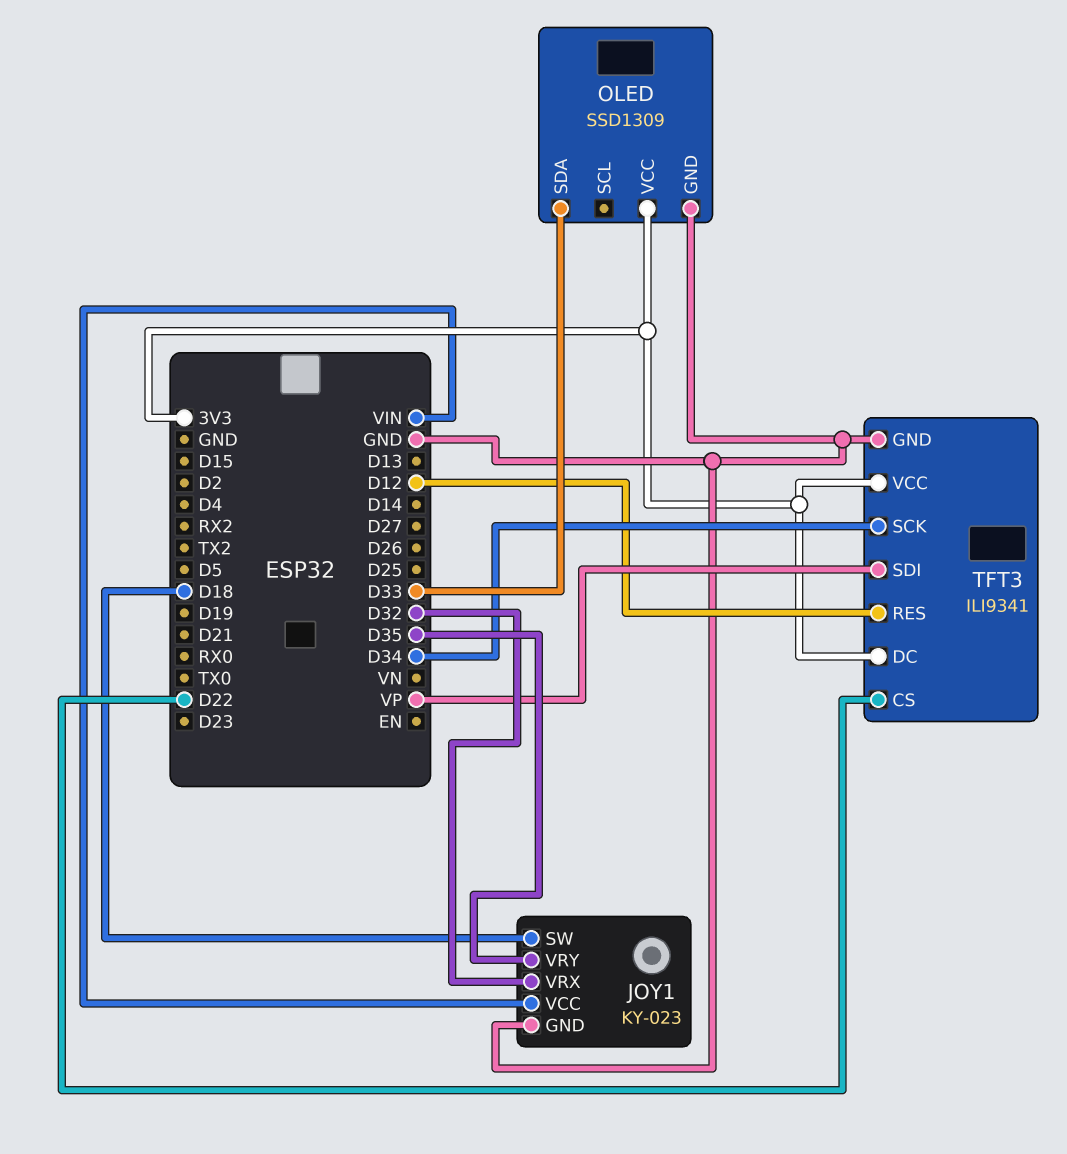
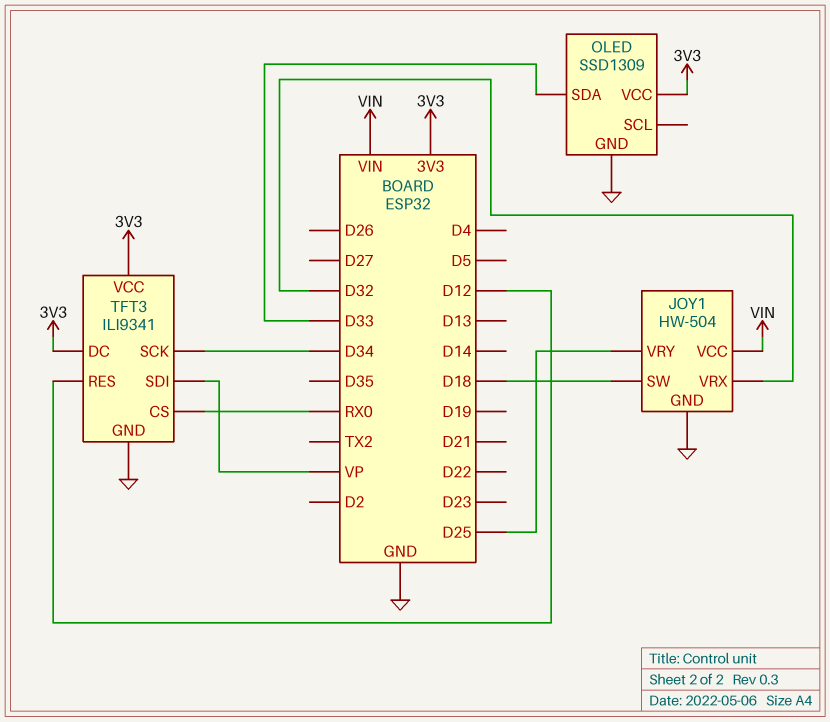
JOY1: KY-023 -> HW-504
JOY1 pin VRY: D35 -> D25
TFT3 pin CS: D22 -> RX0

